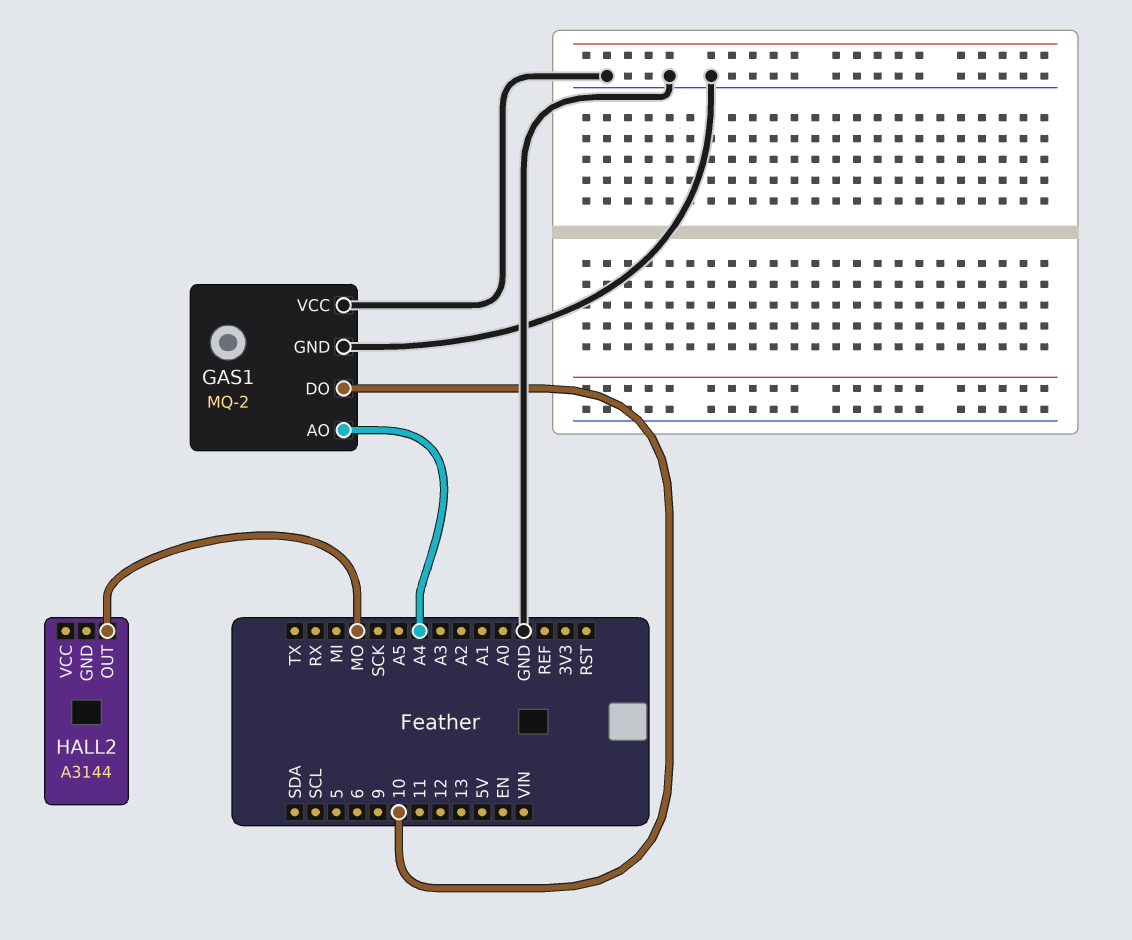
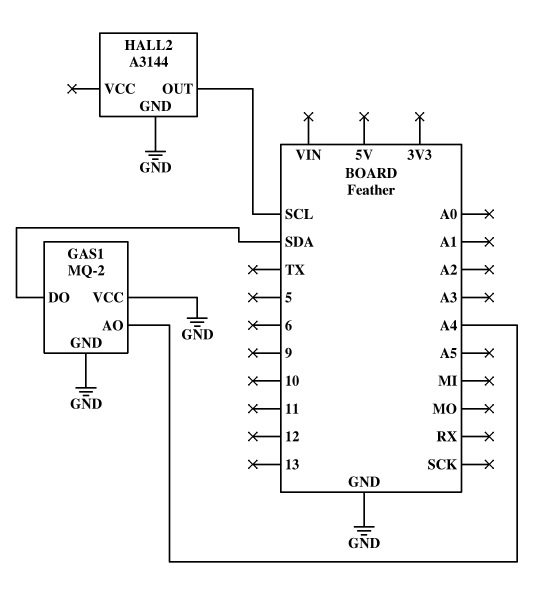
GAS1 pin DO: 10 -> SDA
HALL2 pin GND: none -> GND
HALL2 pin OUT: MO -> SCL

